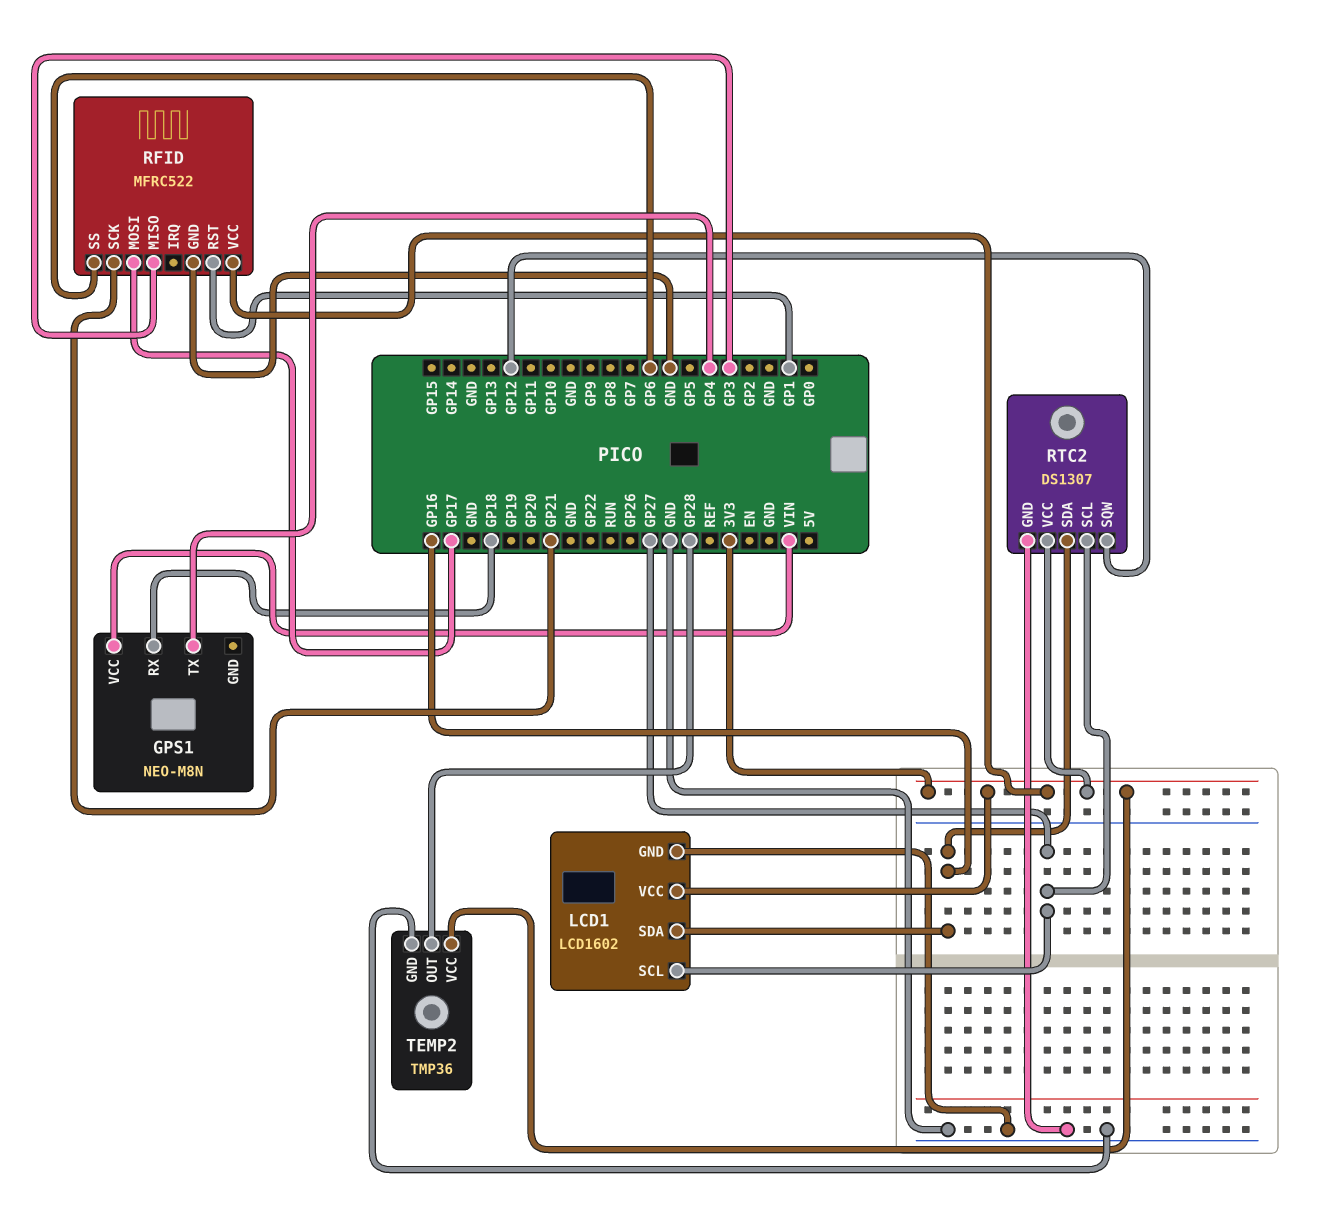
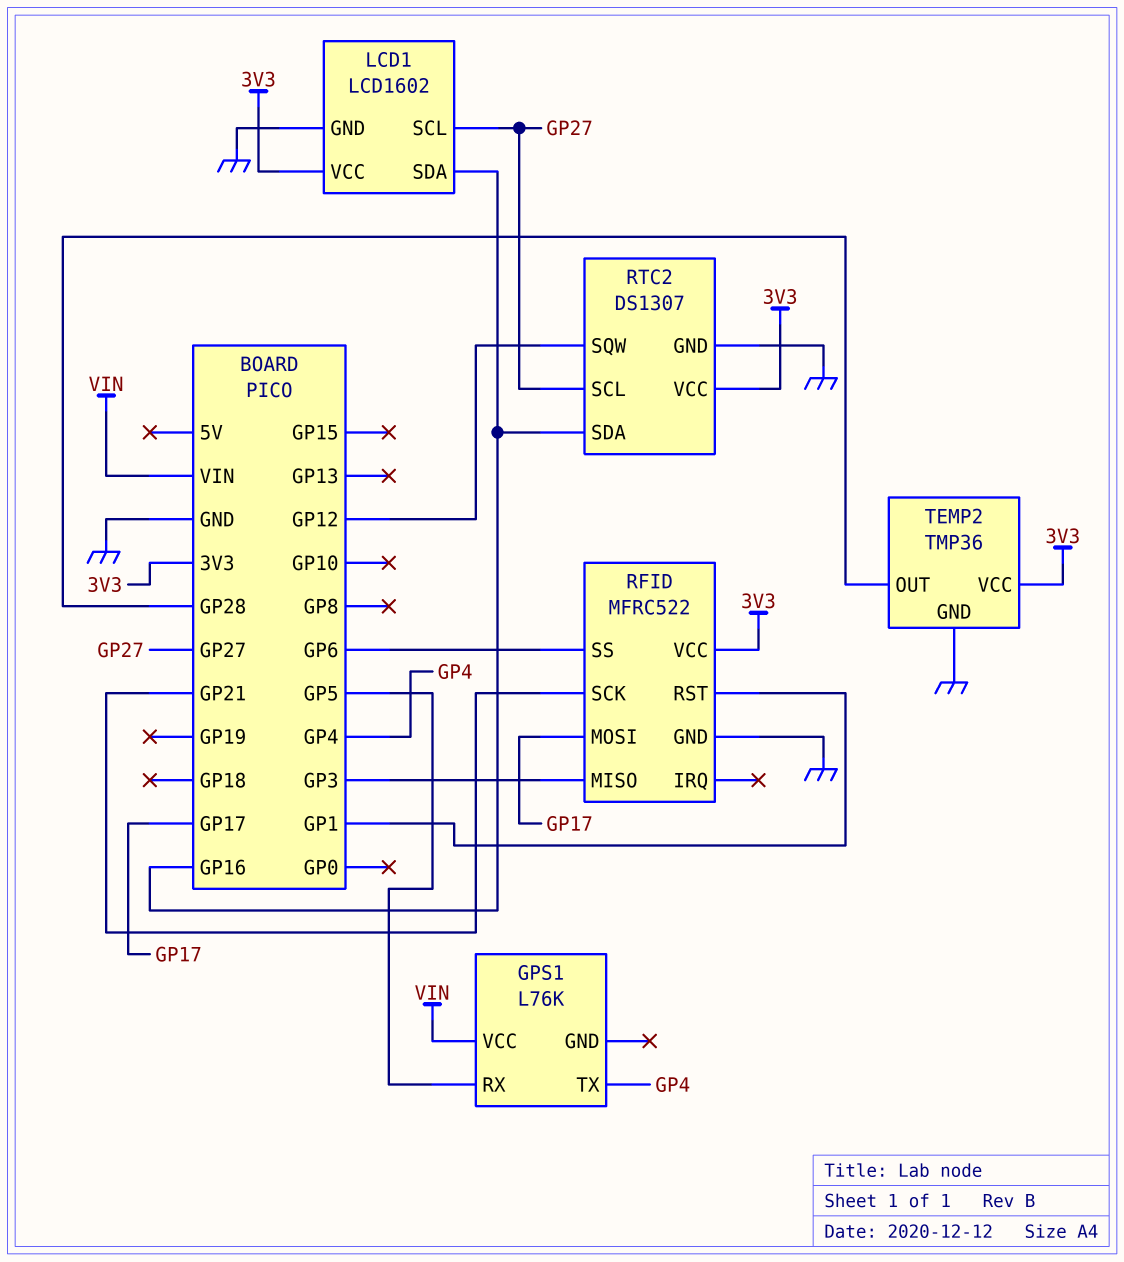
GPS1: NEO-M8N -> L76K
GPS1 pin RX: GP18 -> GP5

